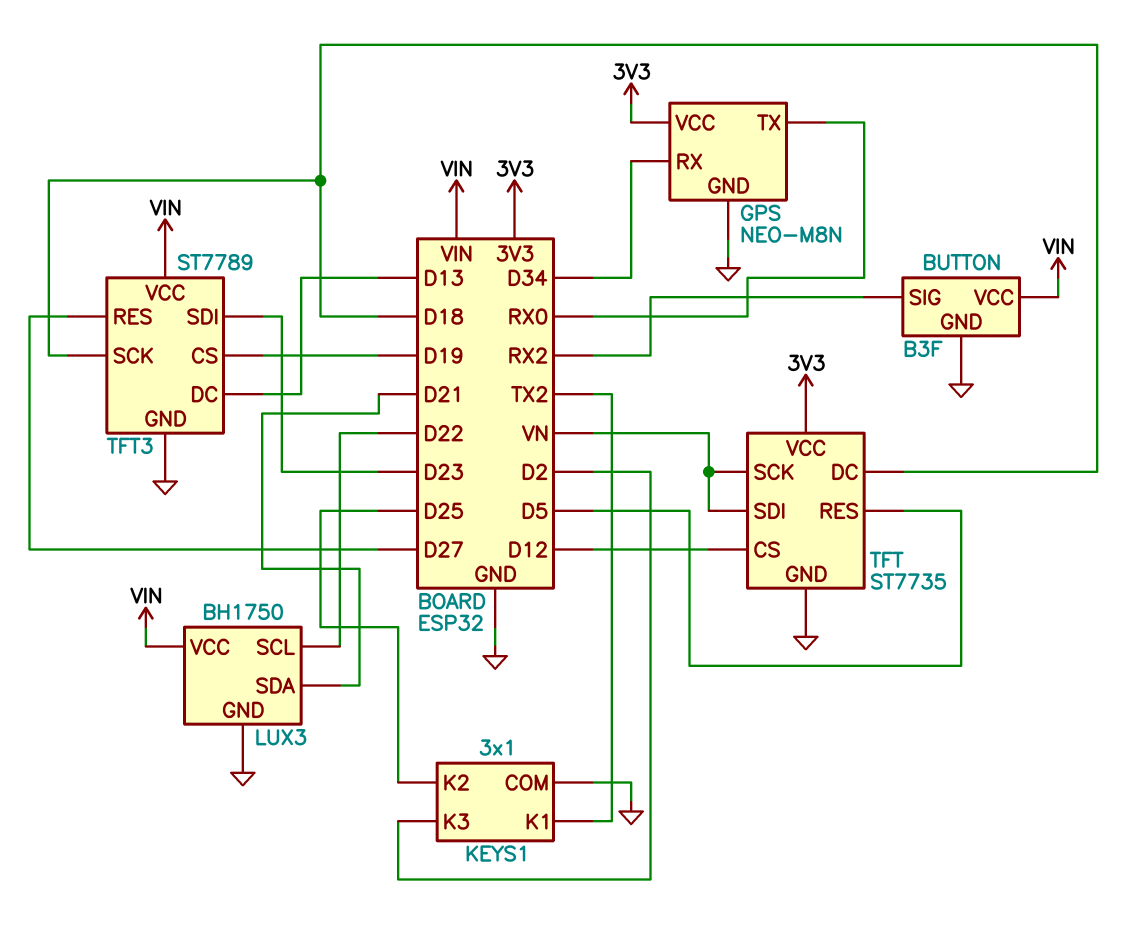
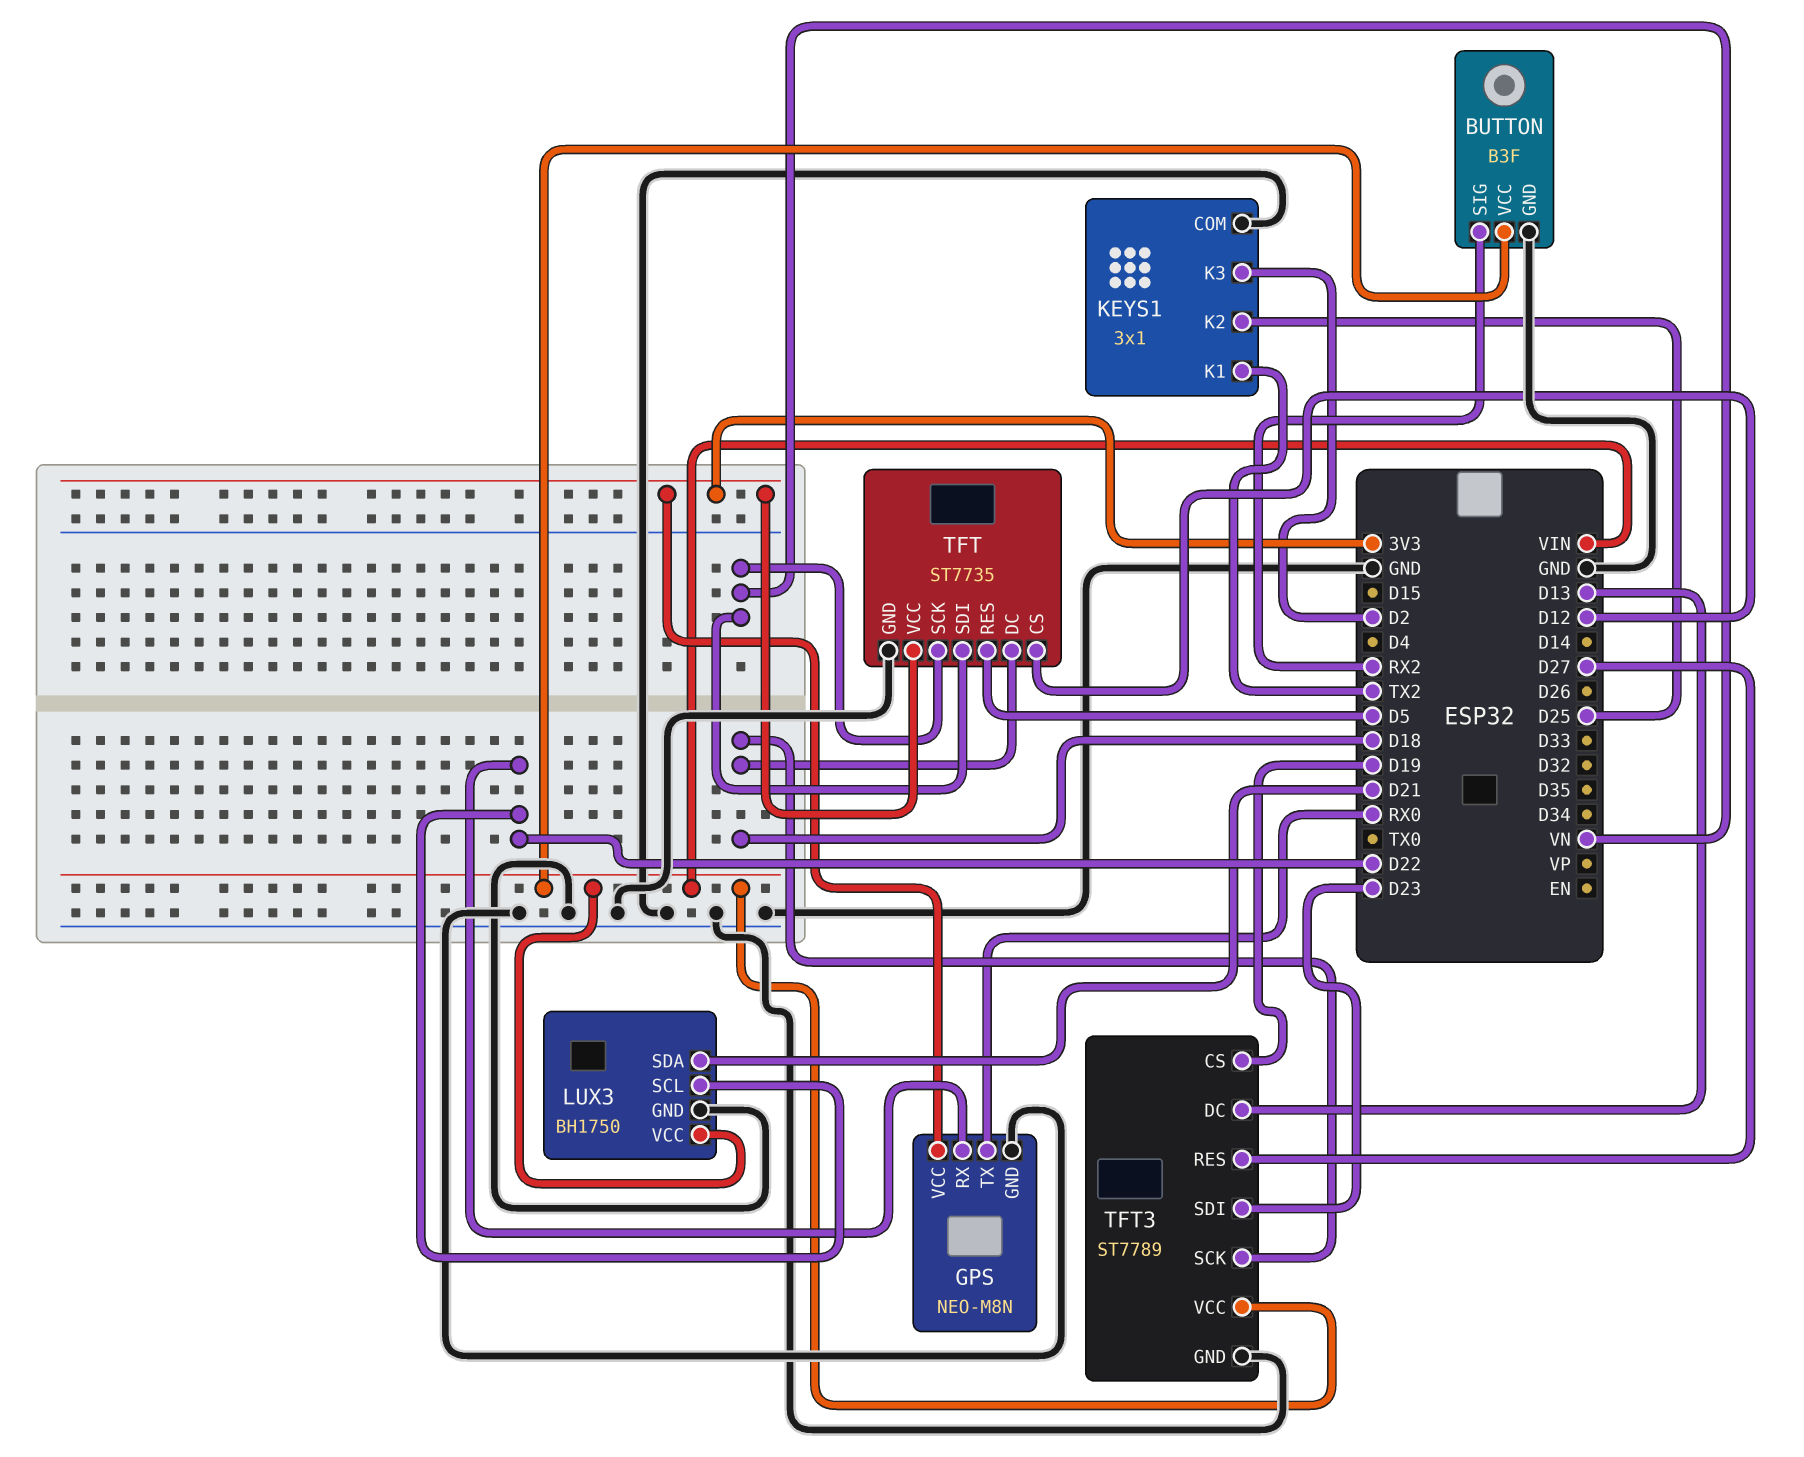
GPS pin RX: D34 -> D22

